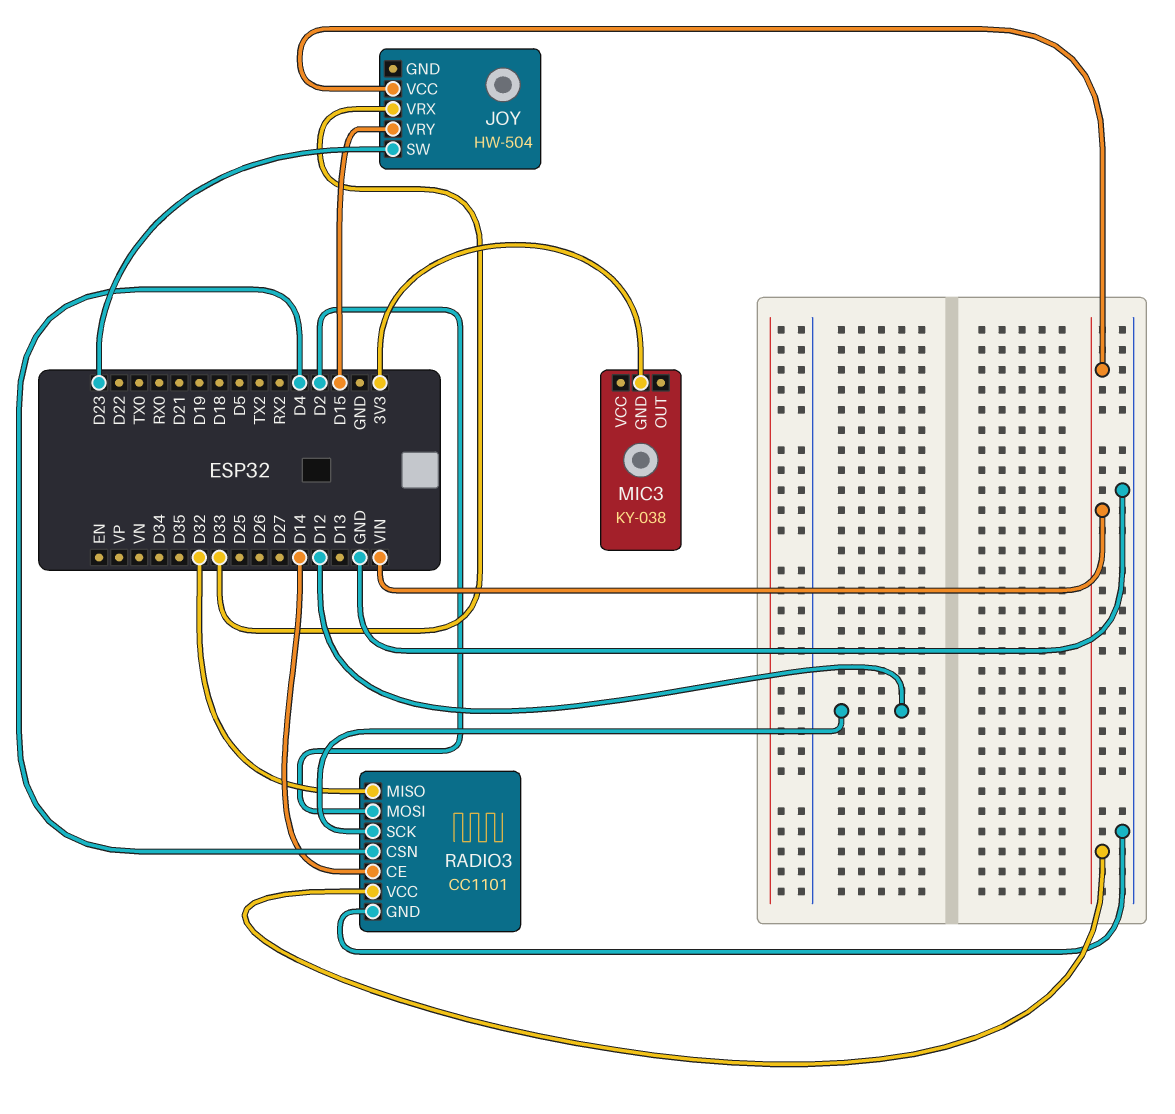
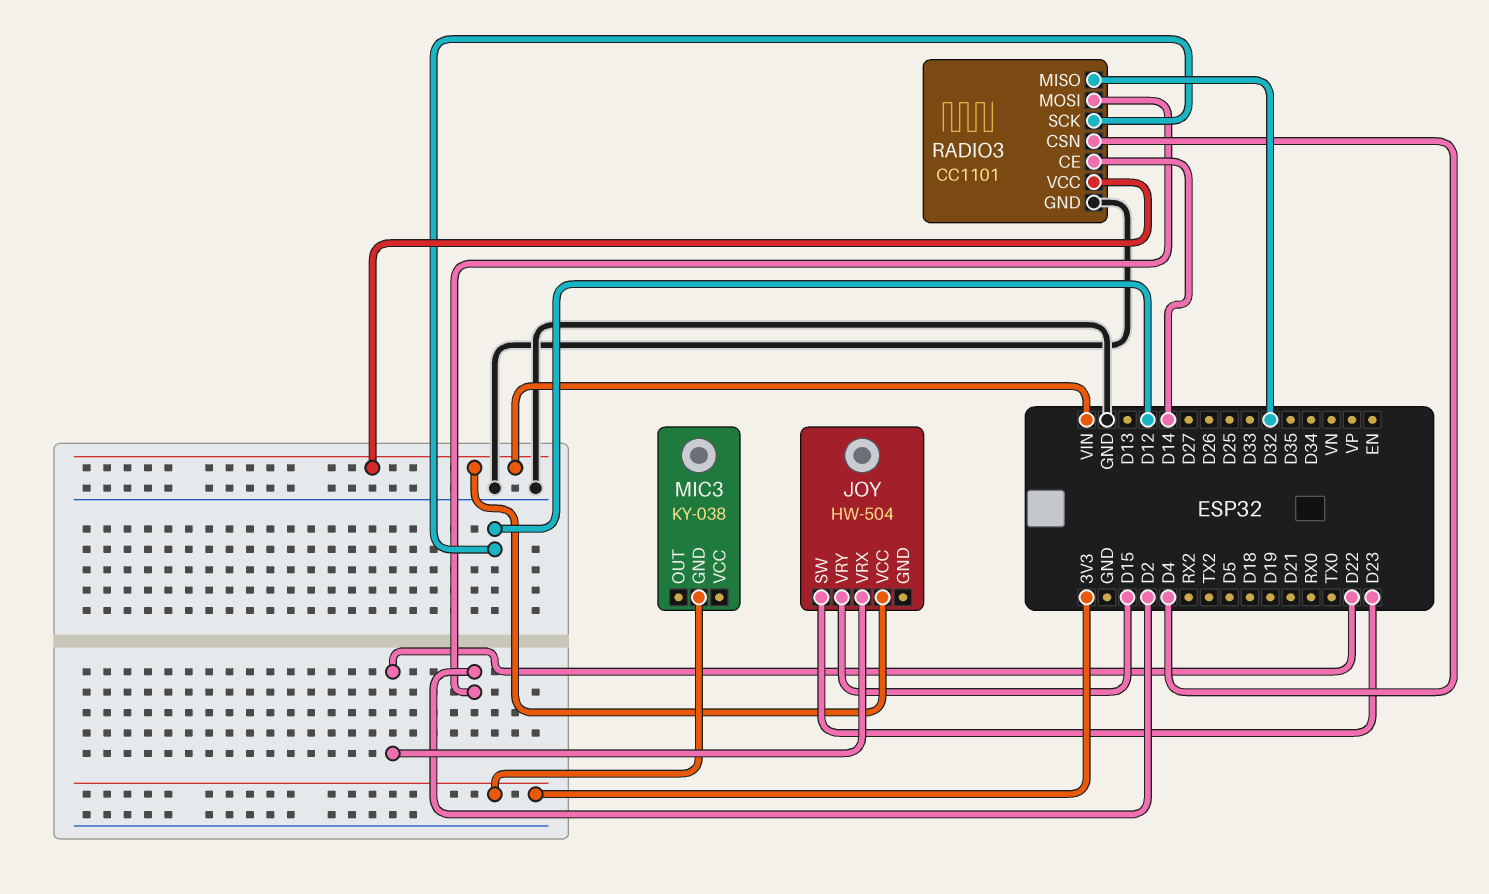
JOY pin VRX: D33 -> D22

